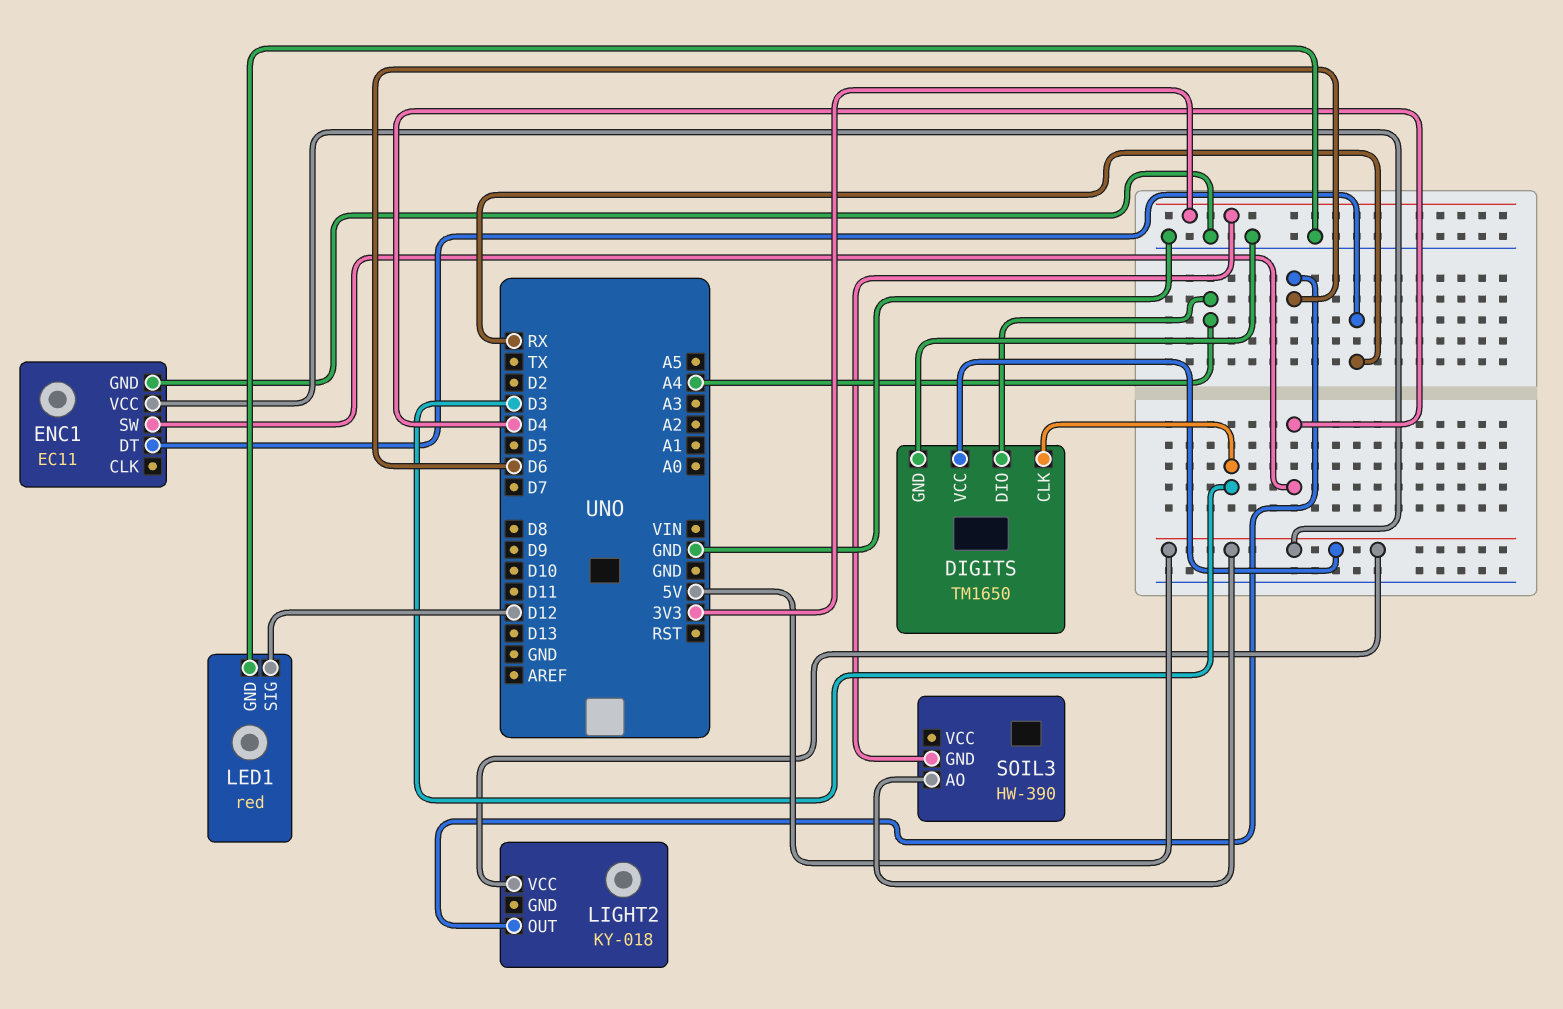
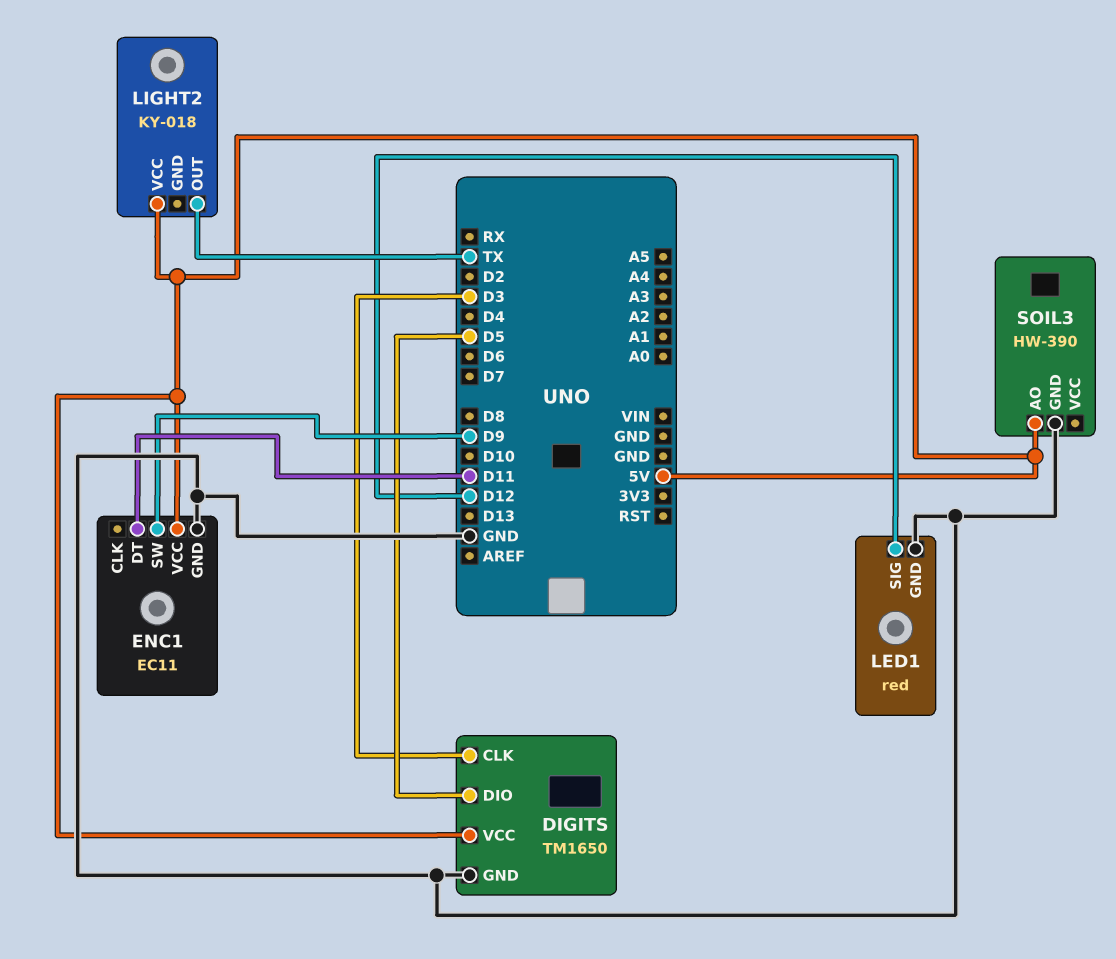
DIGITS pin DIO: A4 -> D5
ENC1 pin DT: RX -> D11
ENC1 pin SW: D4 -> D9
LIGHT2 pin OUT: D6 -> TX
SOIL3 pin GND: 3V3 -> GND

